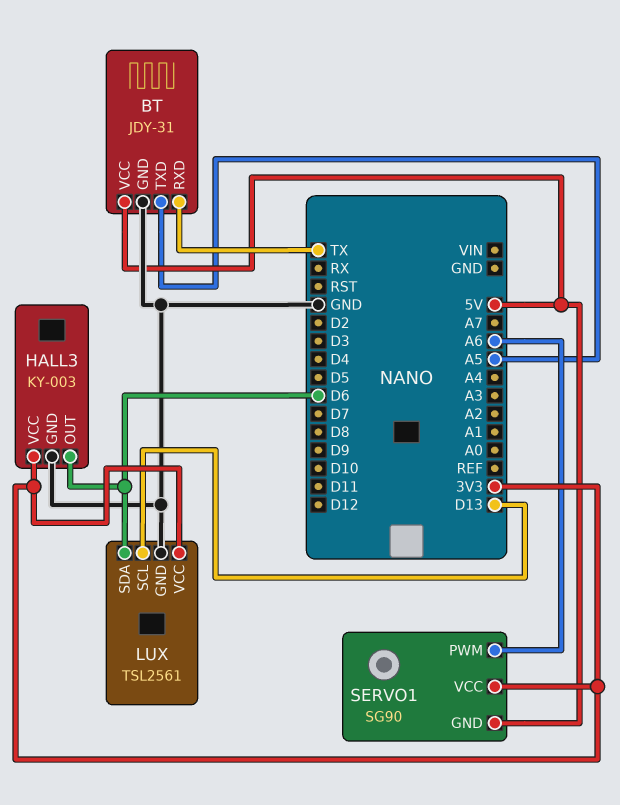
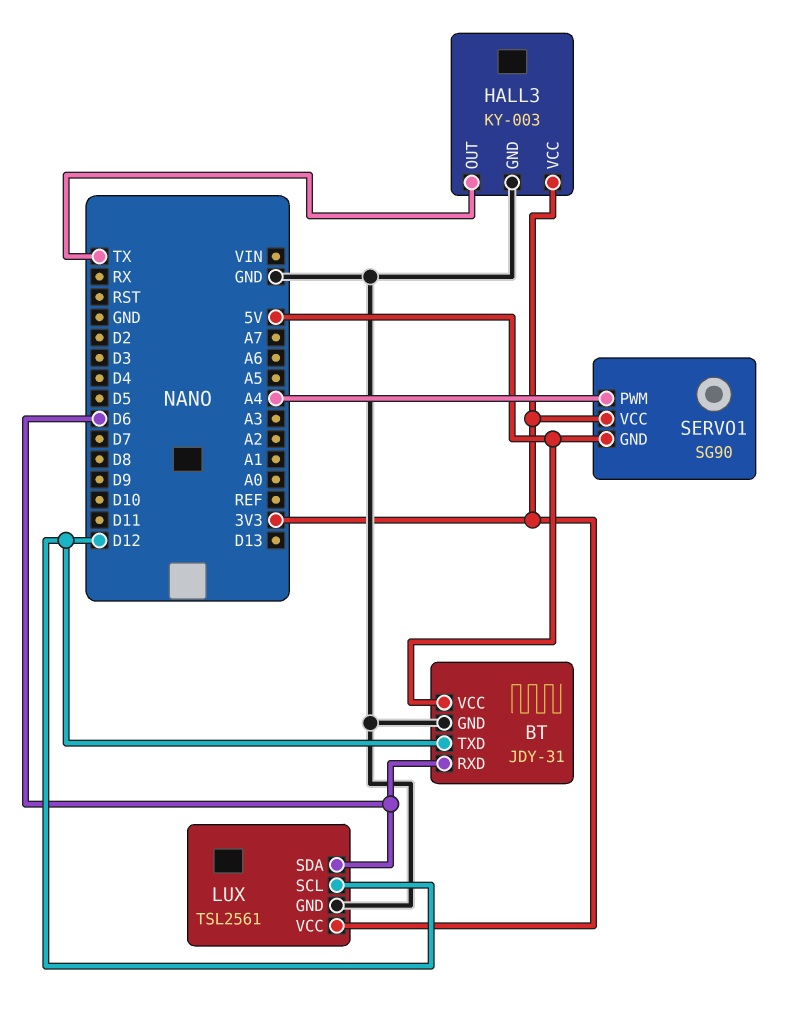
BT pin RXD: TX -> D6
BT pin TXD: A5 -> D12
HALL3 pin OUT: D6 -> TX
LUX pin SCL: D13 -> D12
SERVO1 pin PWM: A6 -> A4

